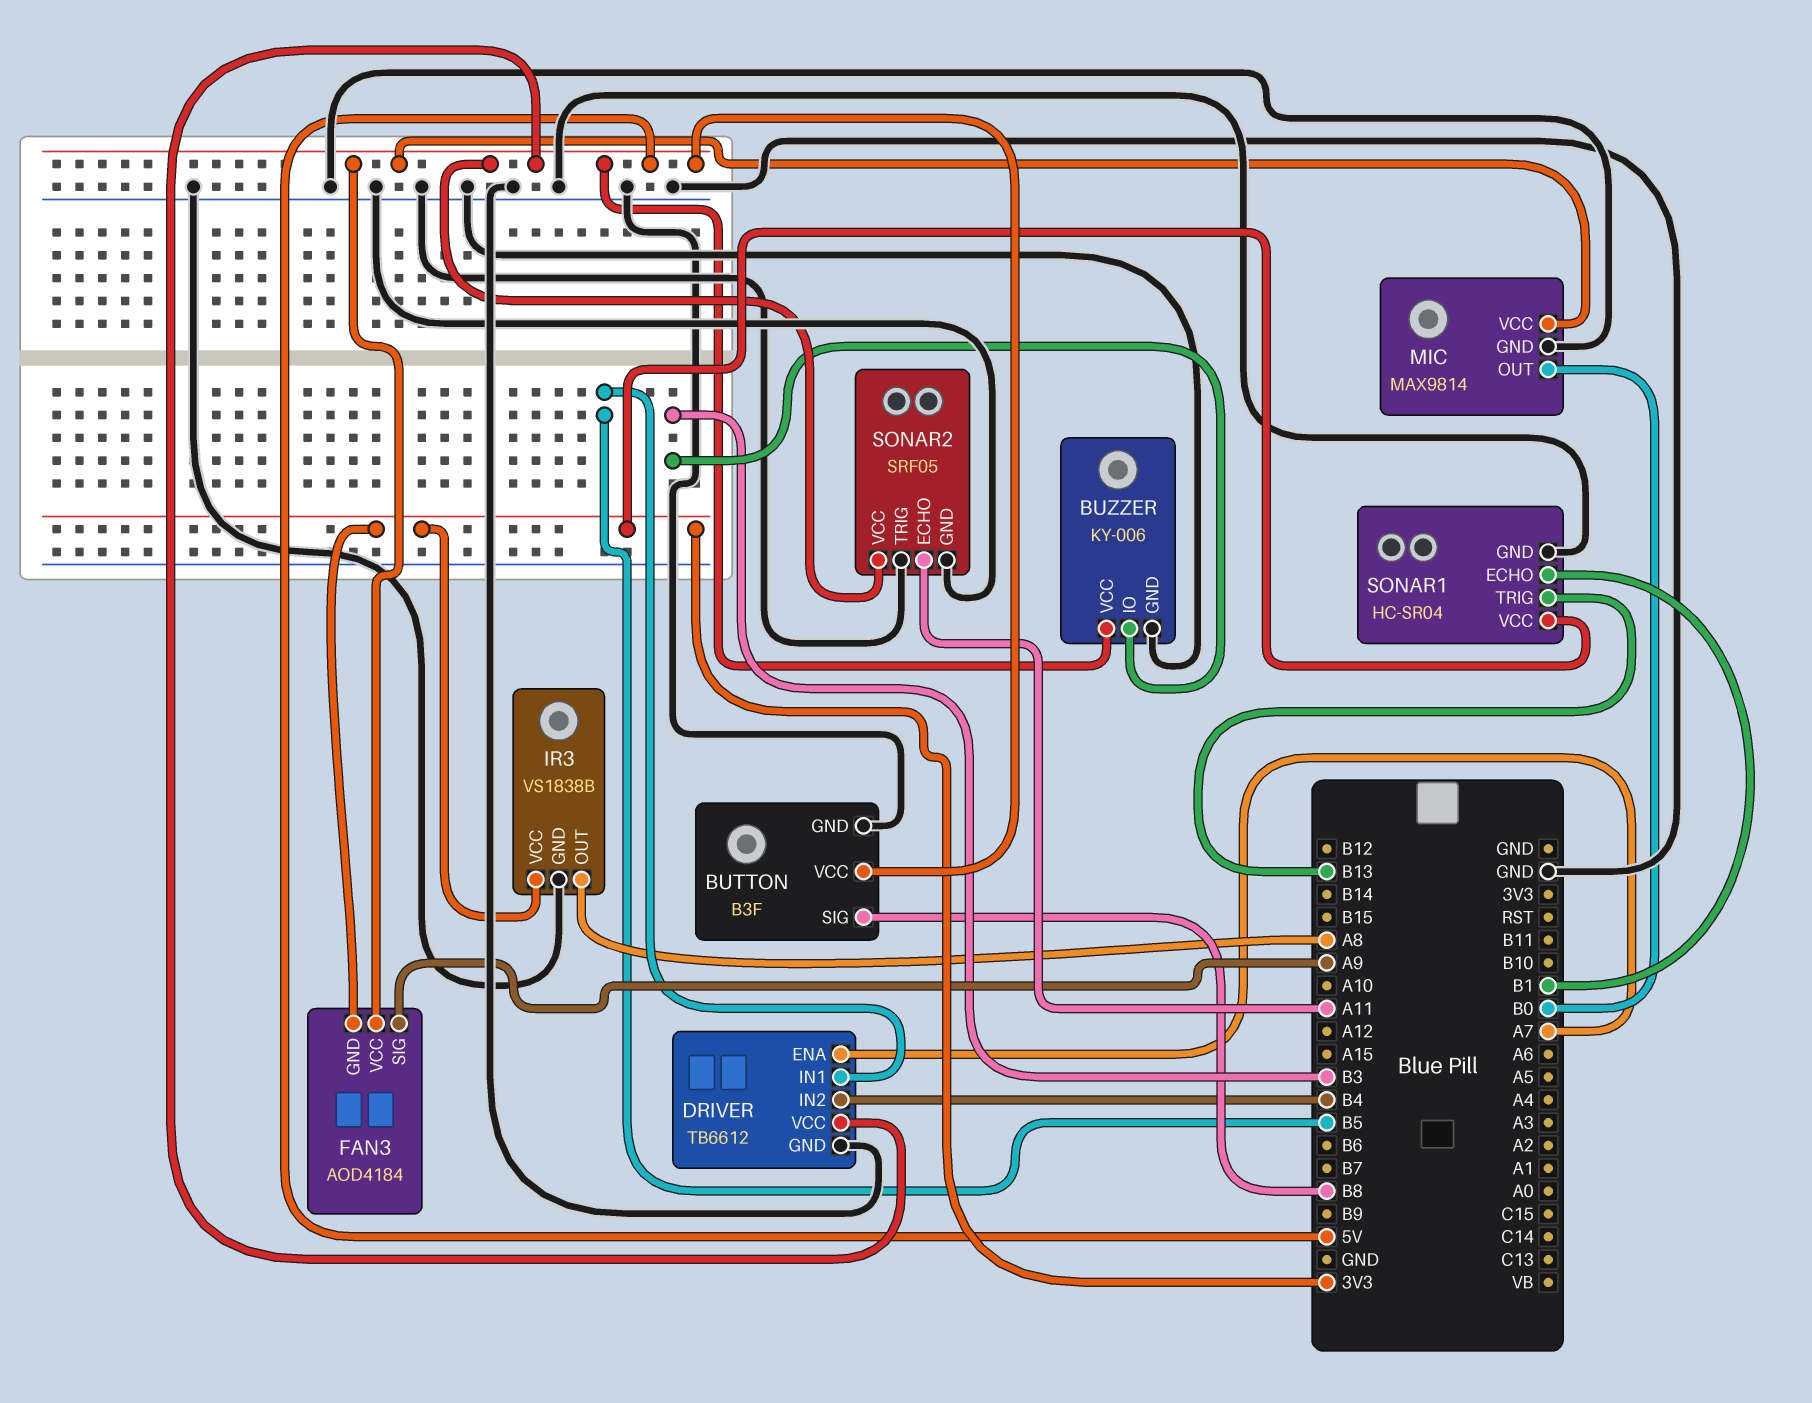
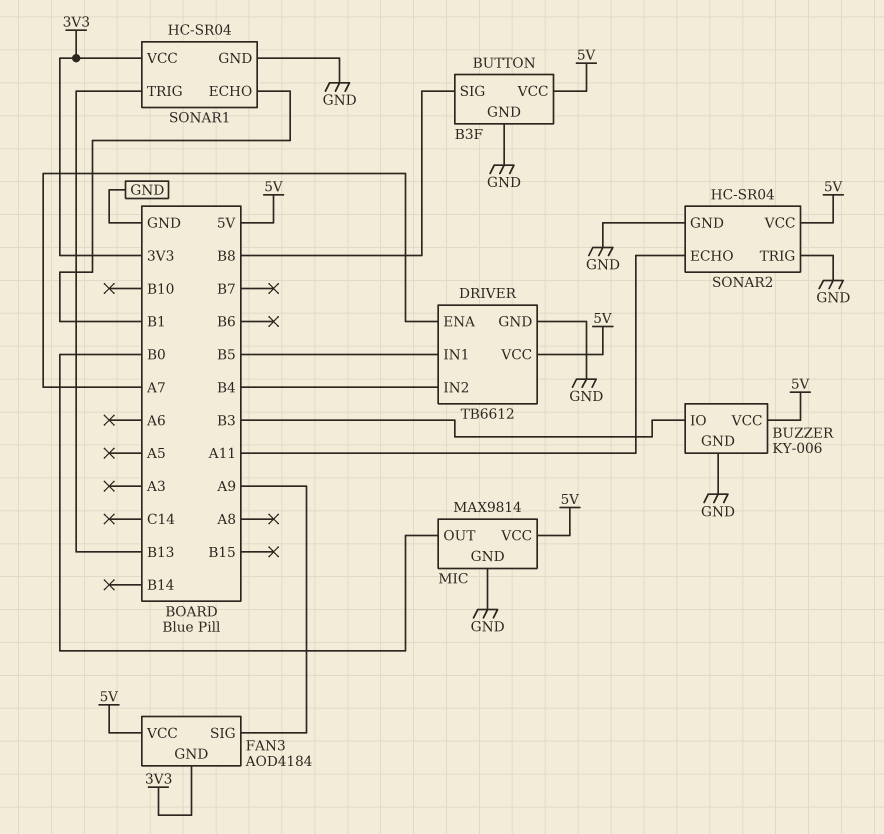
IR3: VS1838B -> none
IR3 pin GND: GND -> none
IR3 pin OUT: A8 -> none
IR3 pin VCC: 3V3 -> none
SONAR2: SRF05 -> HC-SR04

